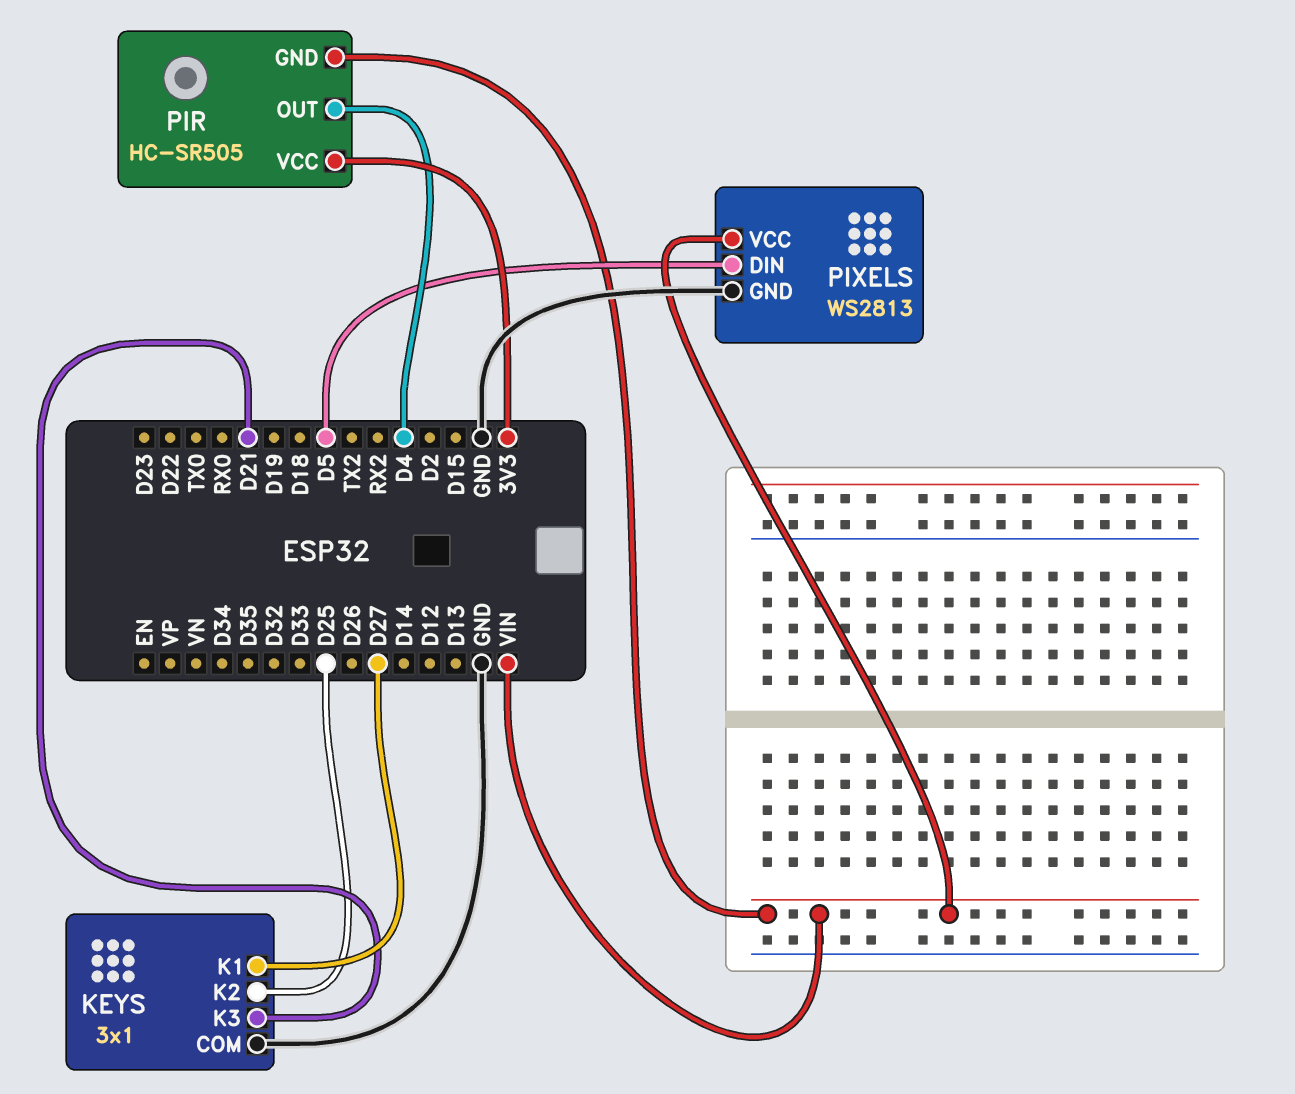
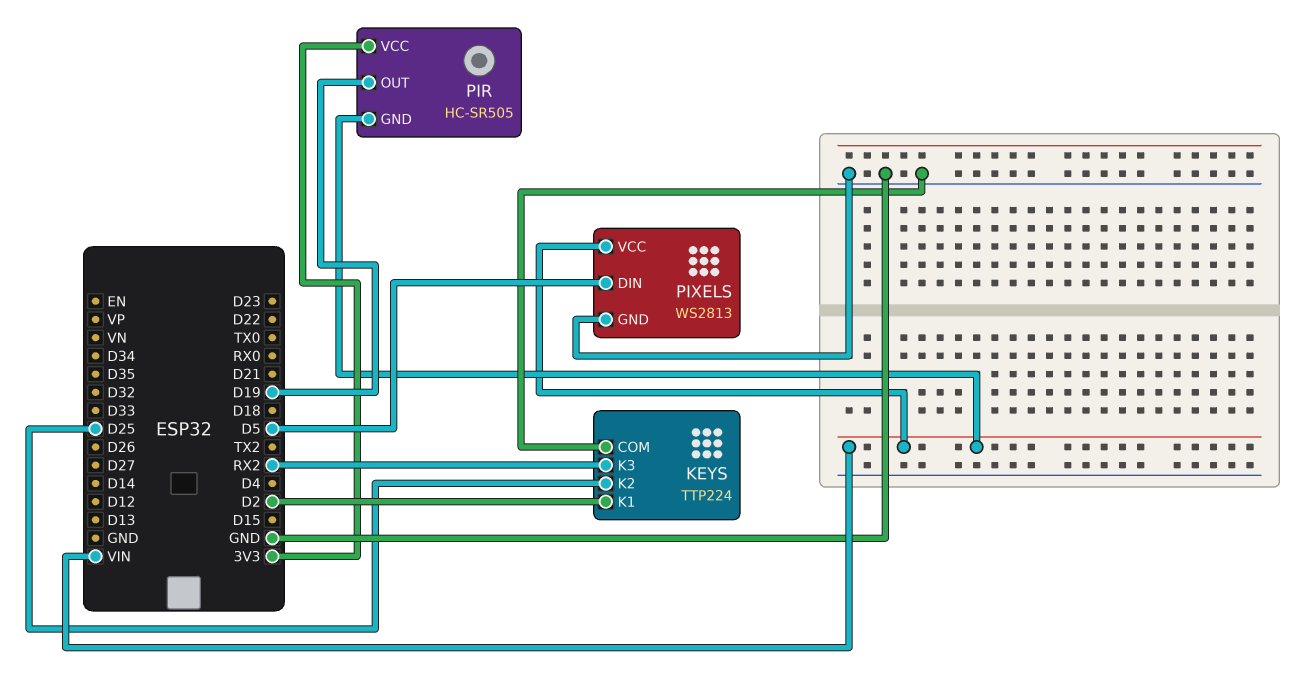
KEYS: 3x1 -> TTP224
KEYS pin K1: D27 -> D2
KEYS pin K3: D21 -> RX2
PIR pin OUT: D4 -> D19

